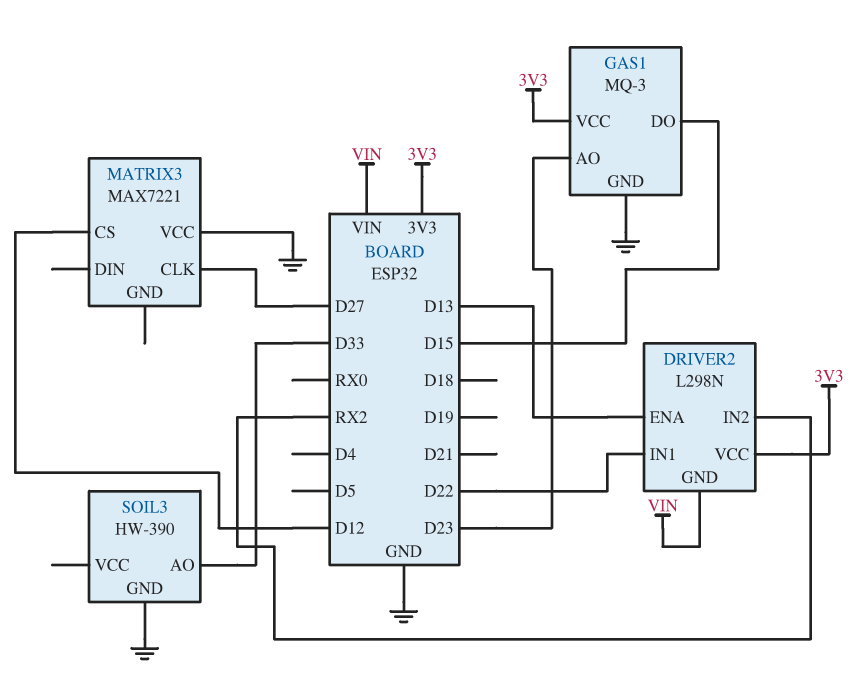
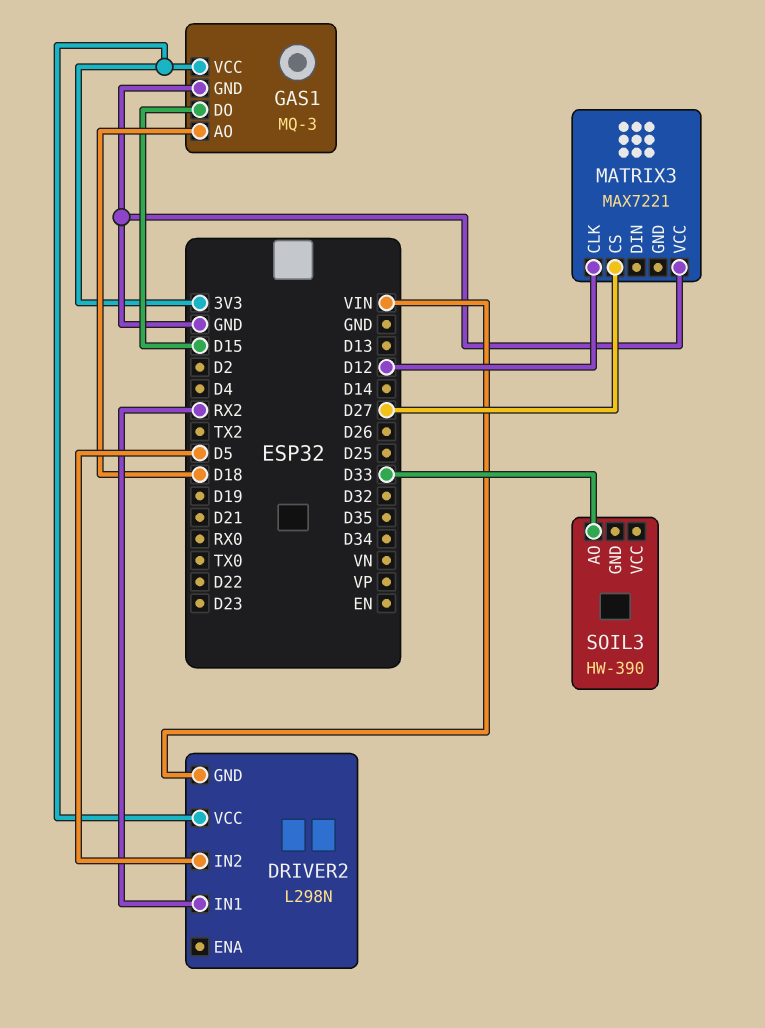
DRIVER2 pin ENA: D13 -> none
DRIVER2 pin IN1: D22 -> RX2
DRIVER2 pin IN2: RX2 -> D5
GAS1 pin AO: D23 -> D18
MATRIX3 pin CLK: D27 -> D12
MATRIX3 pin CS: D12 -> D27
SOIL3 pin GND: GND -> none

